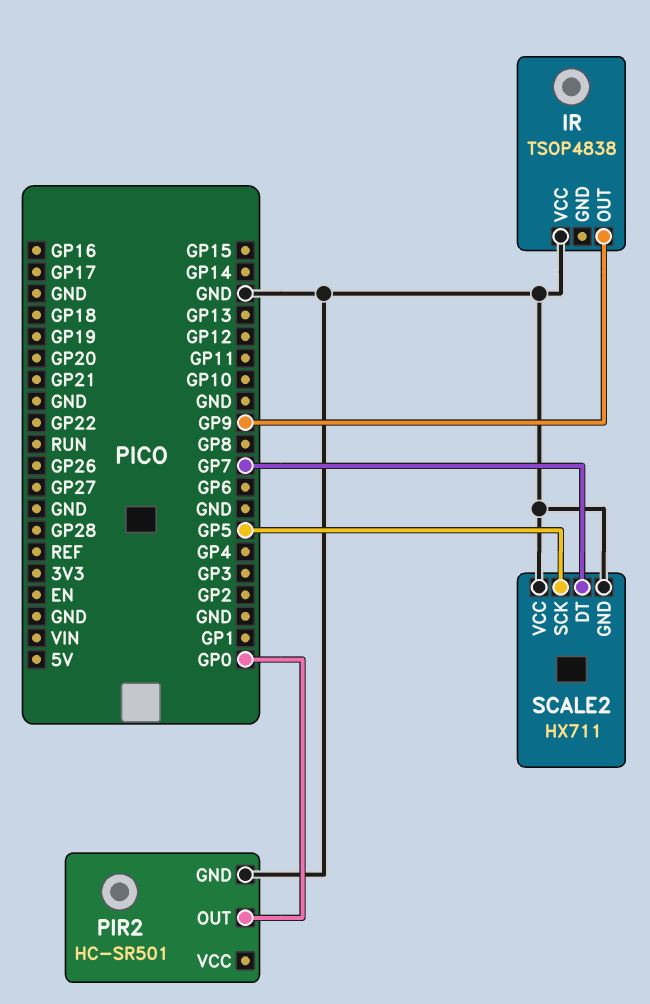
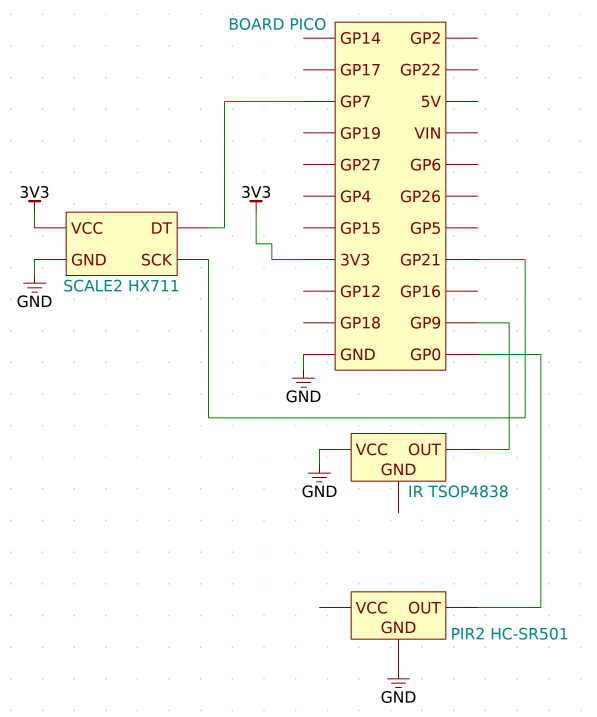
SCALE2 pin SCK: GP5 -> GP21
SCALE2 pin VCC: GND -> 3V3

